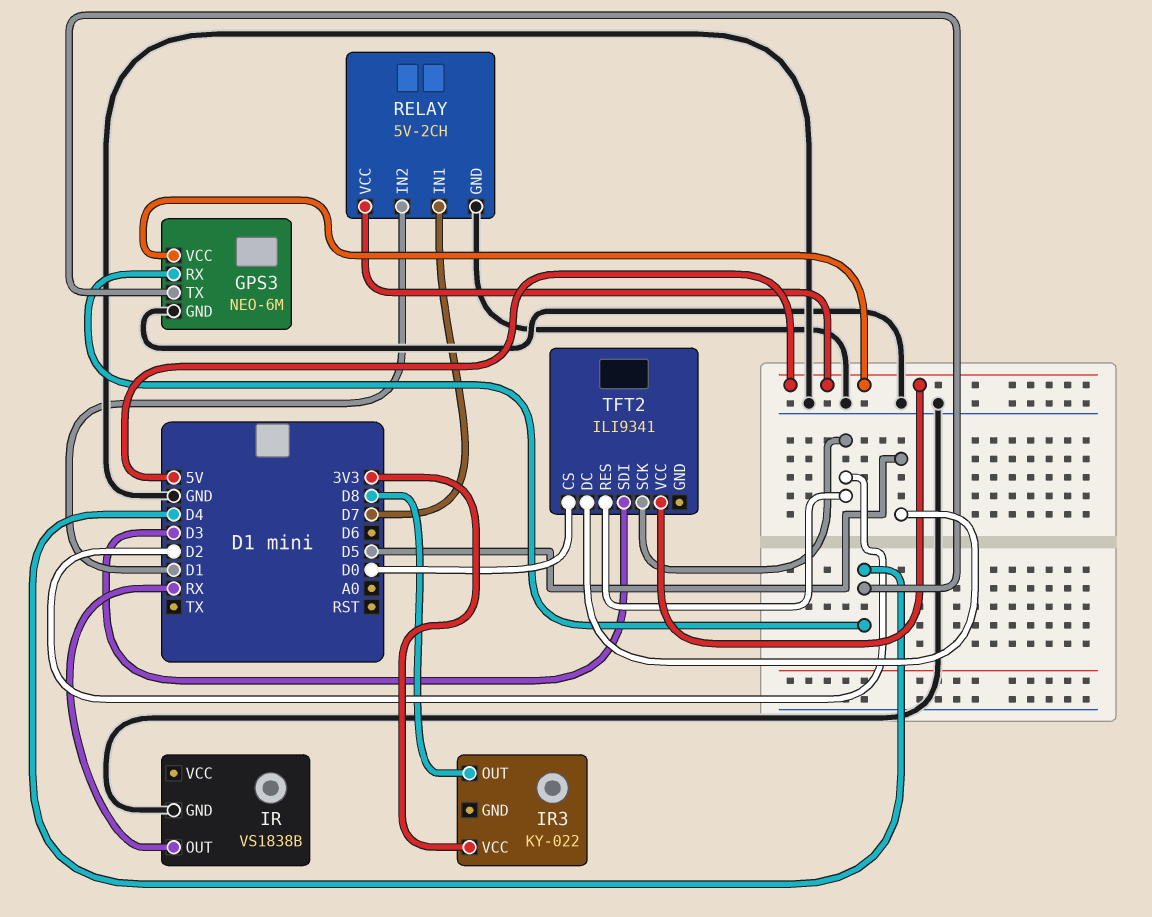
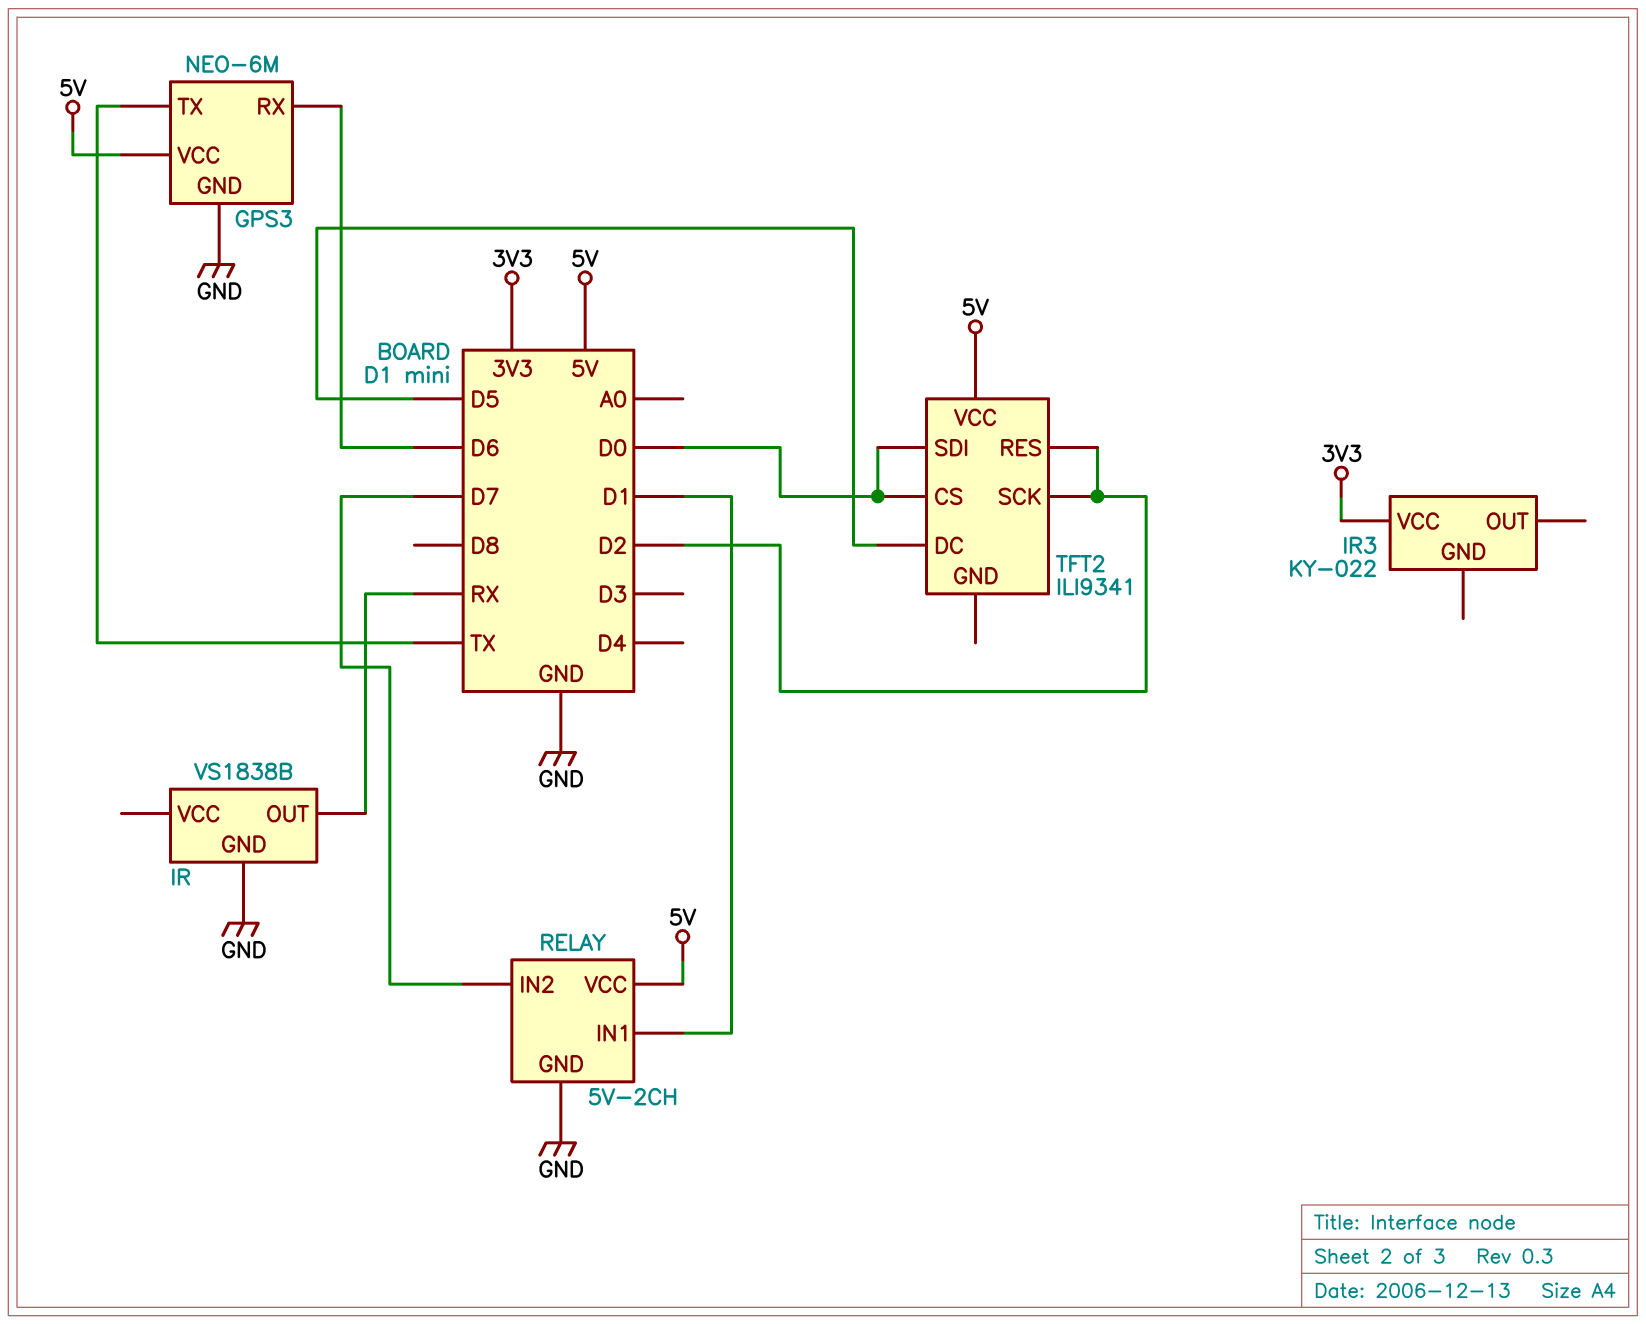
GPS3 pin RX: D4 -> D6
GPS3 pin TX: D4 -> TX
IR3 pin OUT: D8 -> none
RELAY pin IN1: D7 -> D1
RELAY pin IN2: D1 -> D7
TFT2 pin SDI: D3 -> D0

